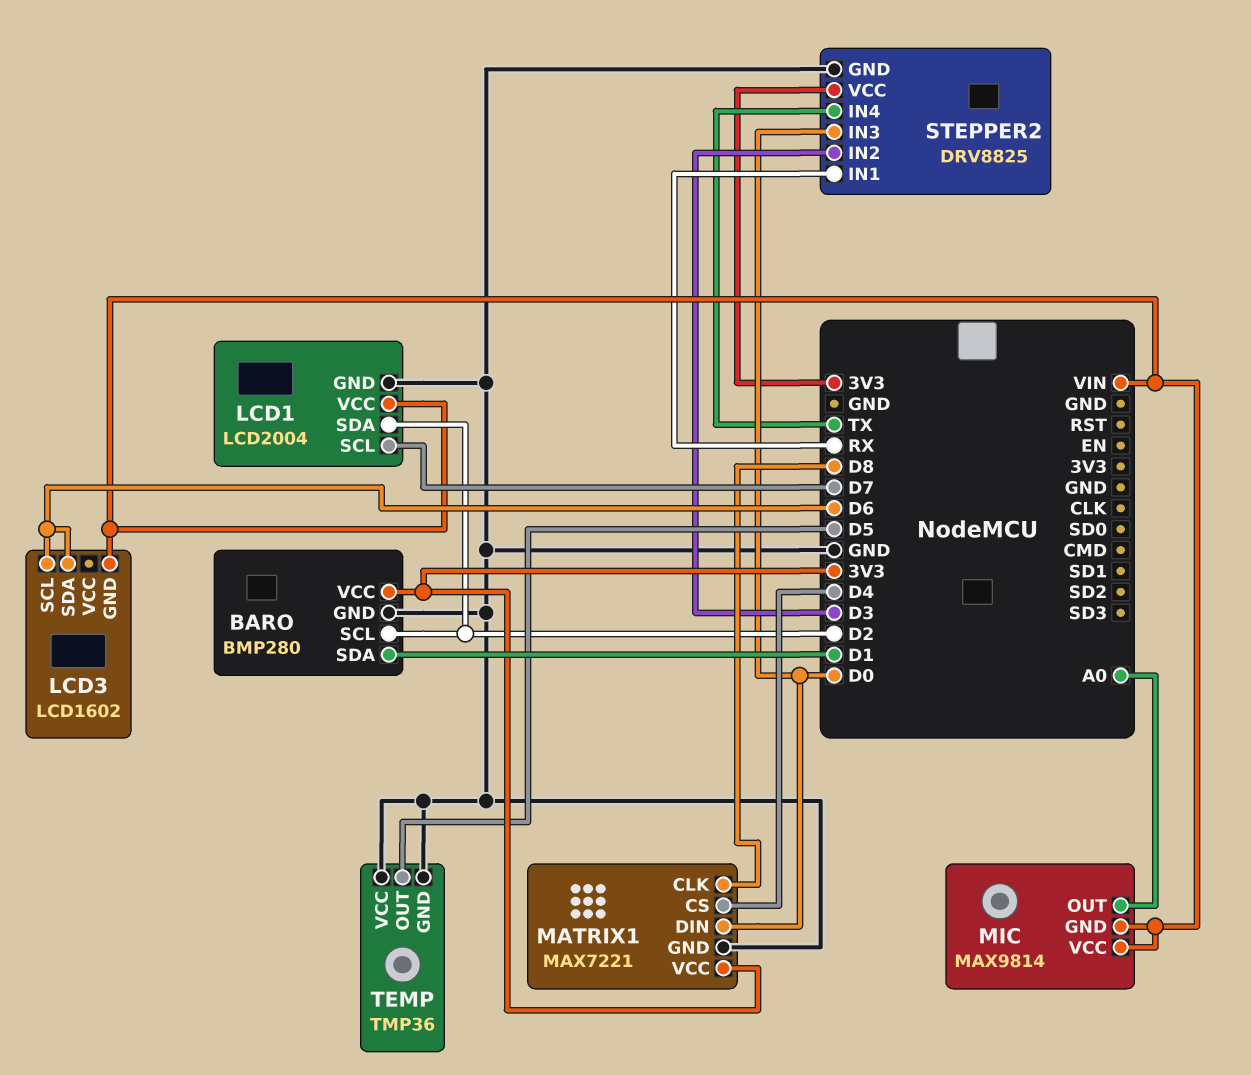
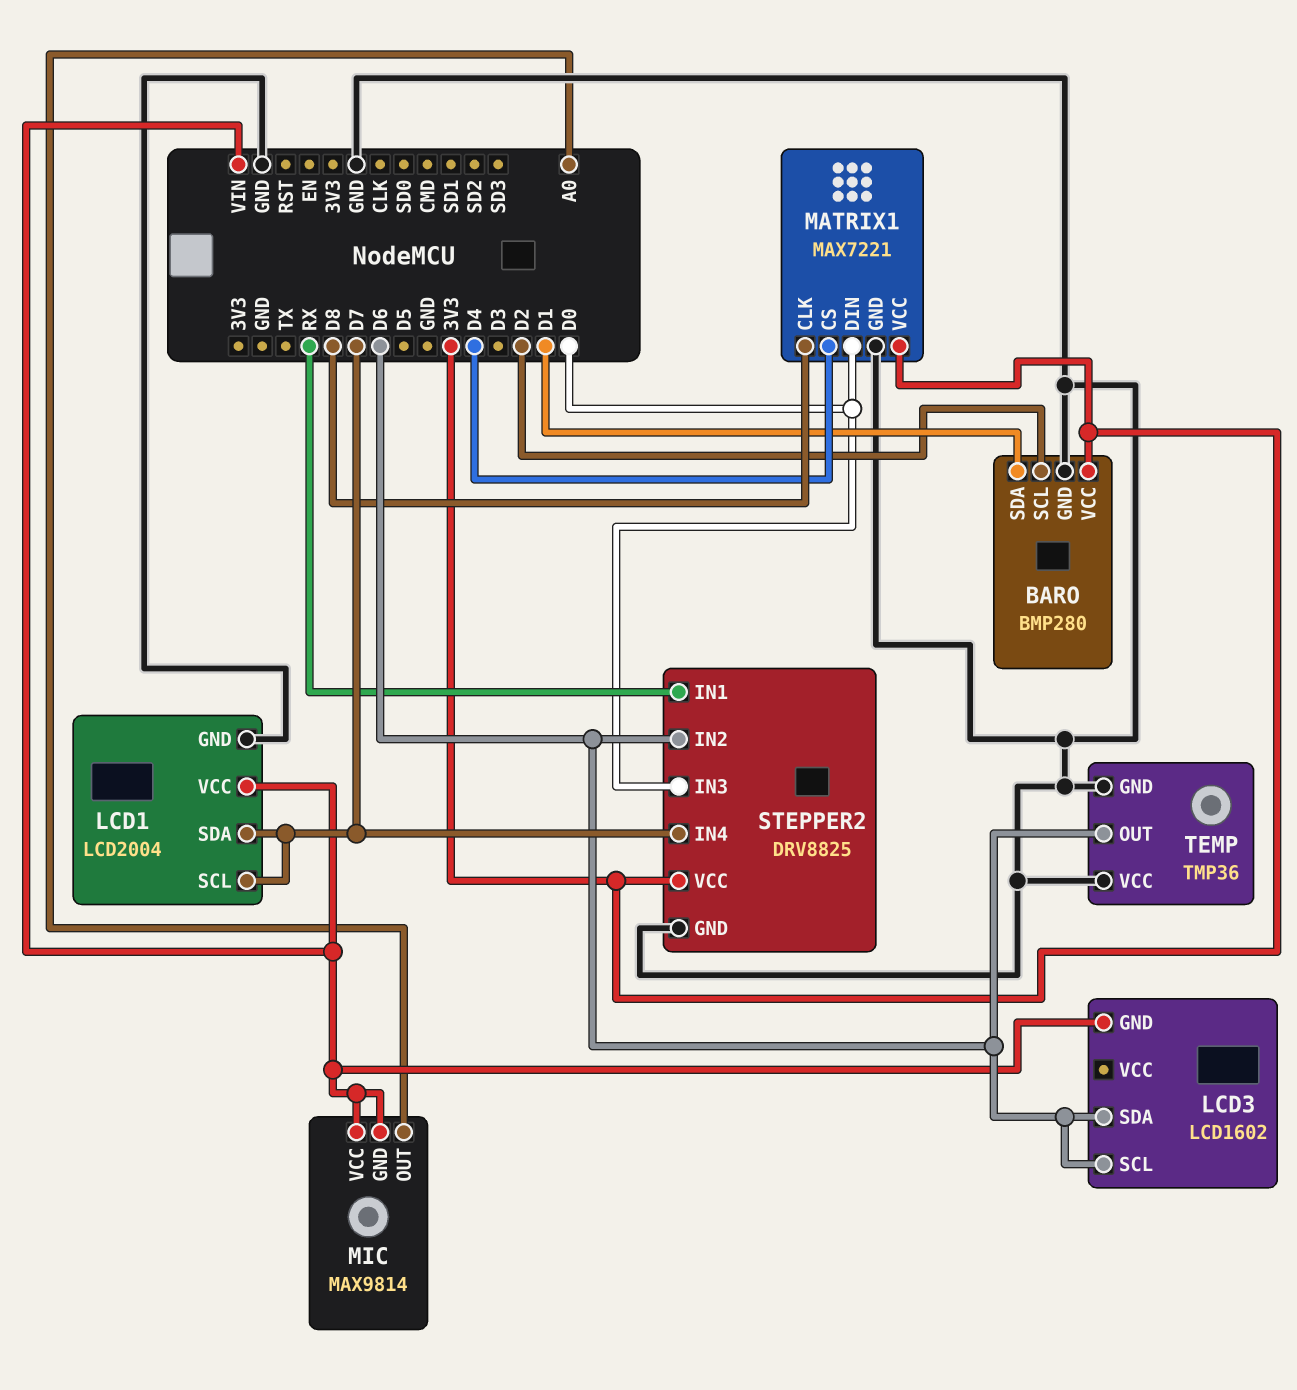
LCD1 pin SDA: D2 -> D7
STEPPER2 pin IN2: D3 -> D6
STEPPER2 pin IN4: TX -> D7
TEMP pin OUT: D5 -> D6

